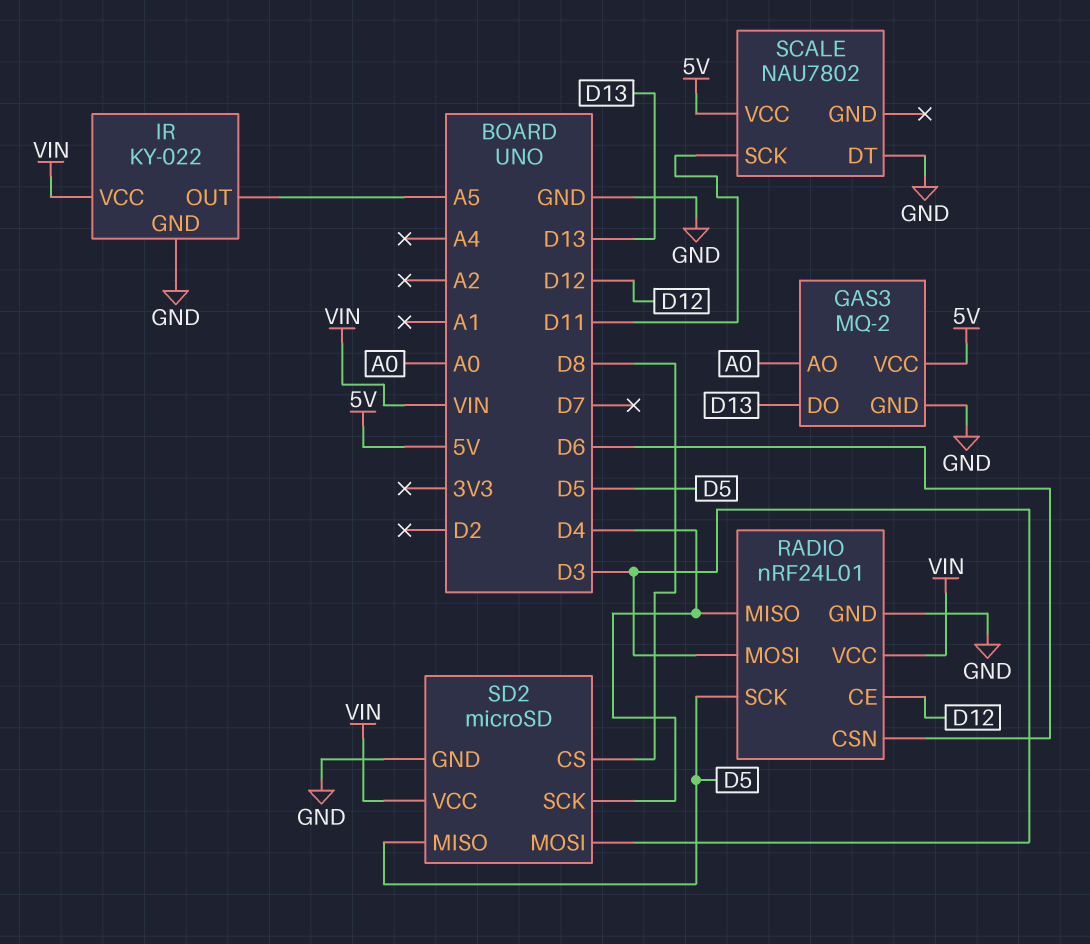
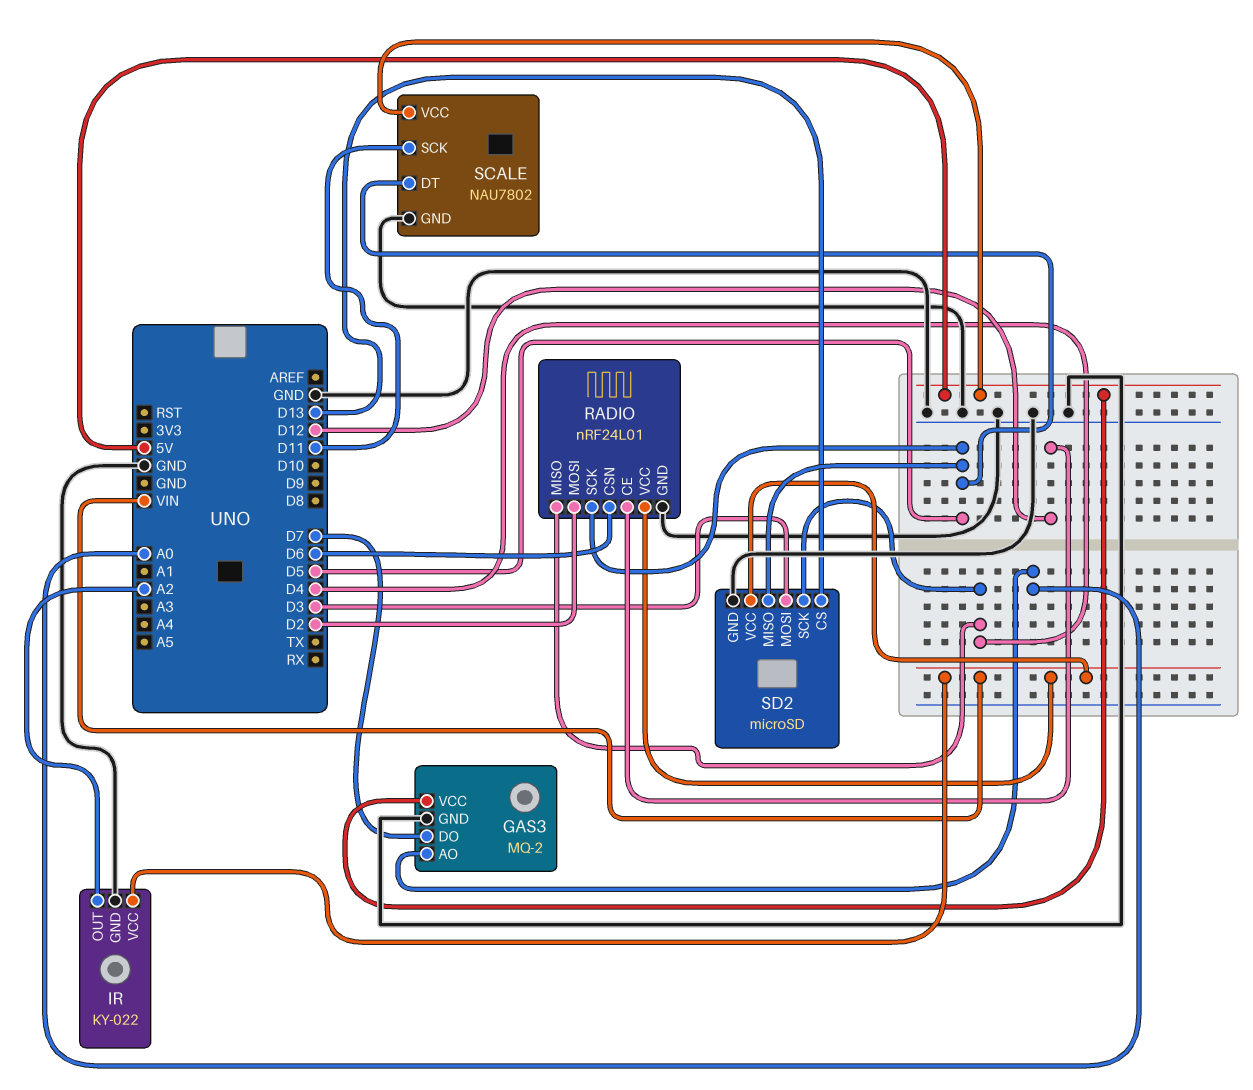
GAS3 pin DO: D13 -> D7
IR pin OUT: A5 -> A2
RADIO pin MOSI: D3 -> D2
SCALE pin DT: GND -> D5
SCALE pin GND: none -> GND
SD2 pin CS: D8 -> D13

